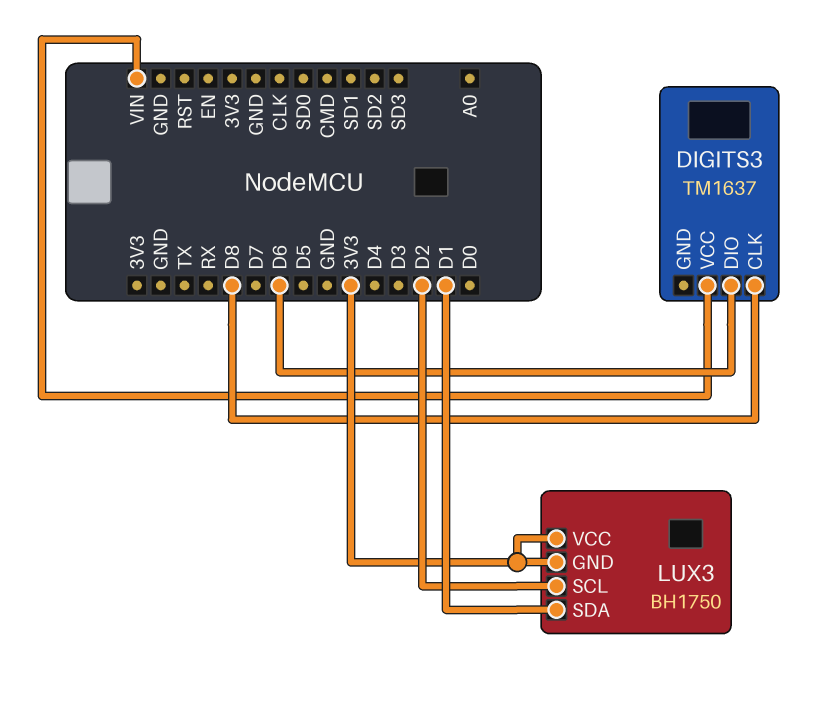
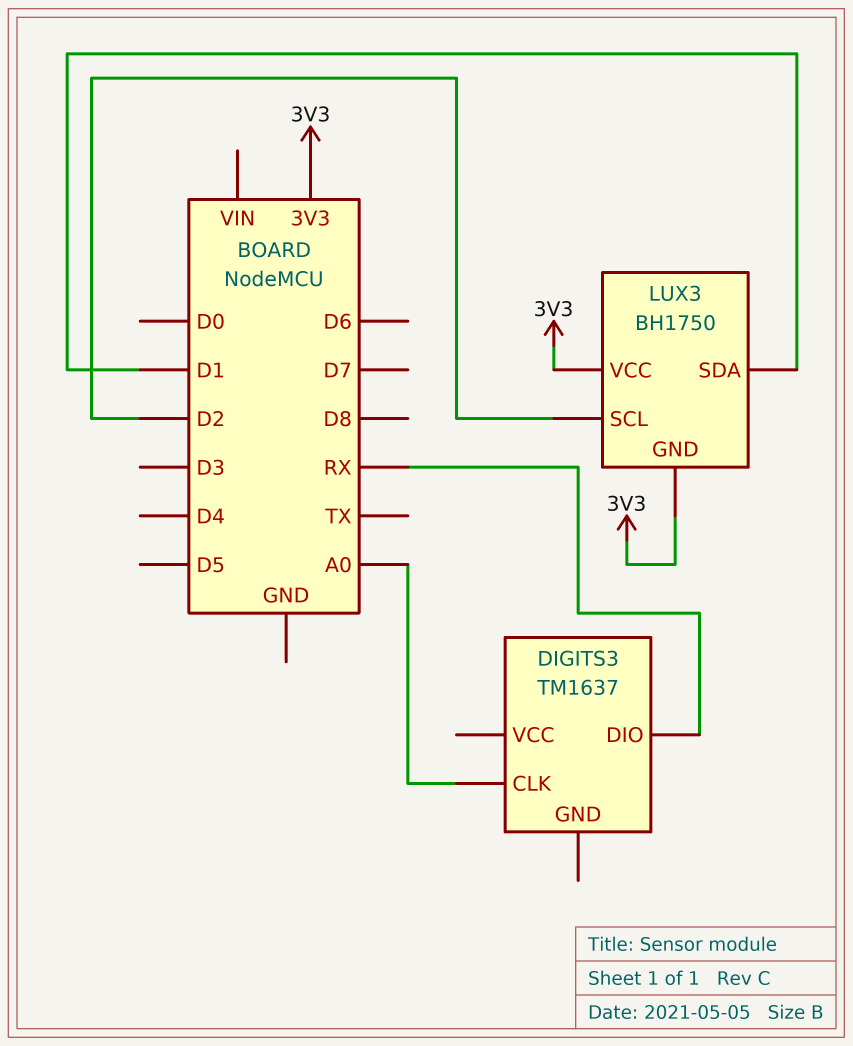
DIGITS3 pin CLK: D8 -> A0
DIGITS3 pin DIO: D6 -> RX
DIGITS3 pin VCC: VIN -> none

